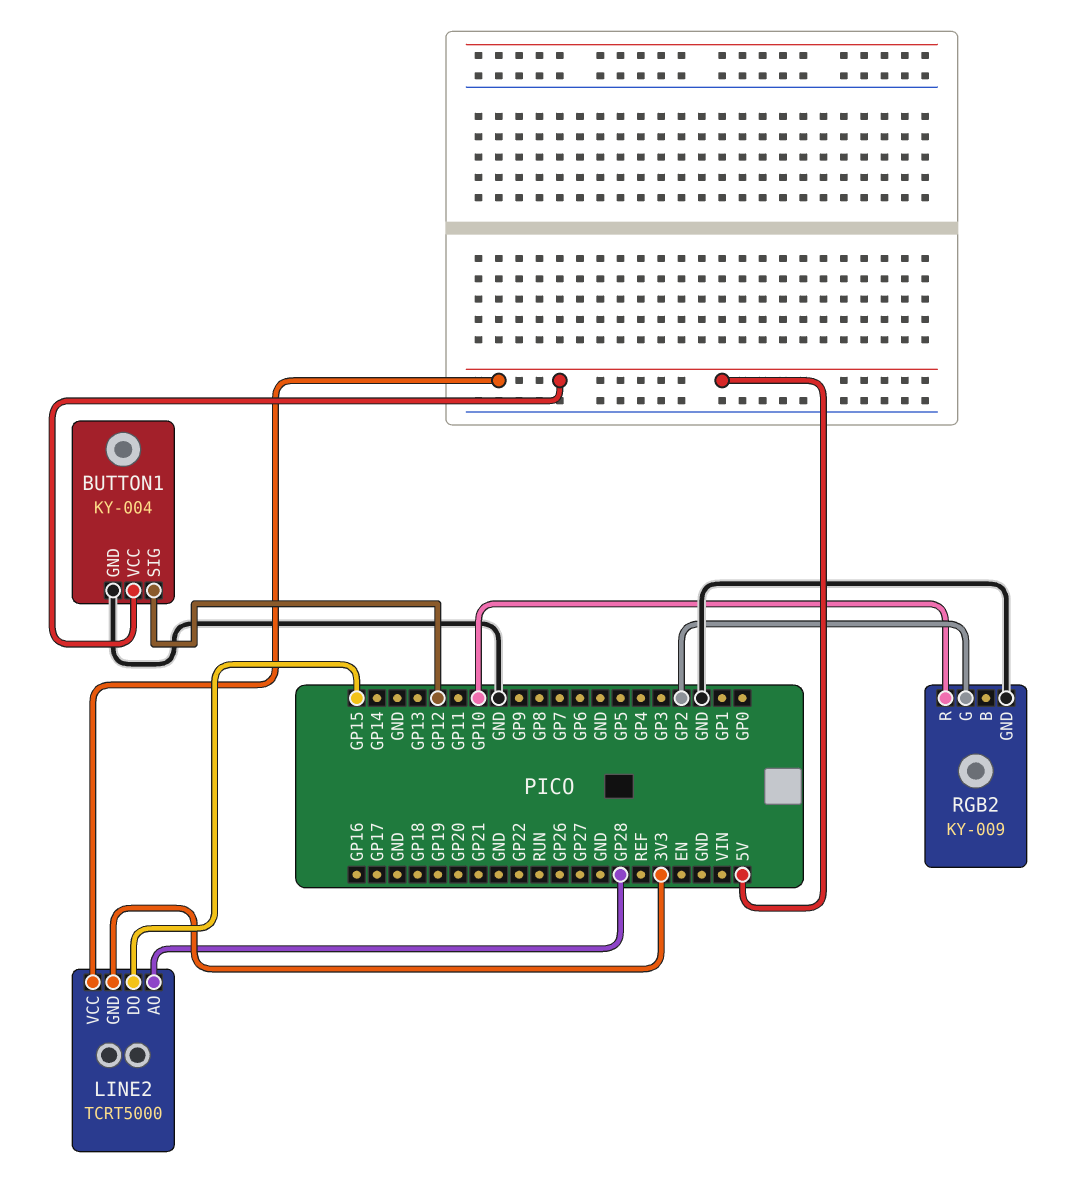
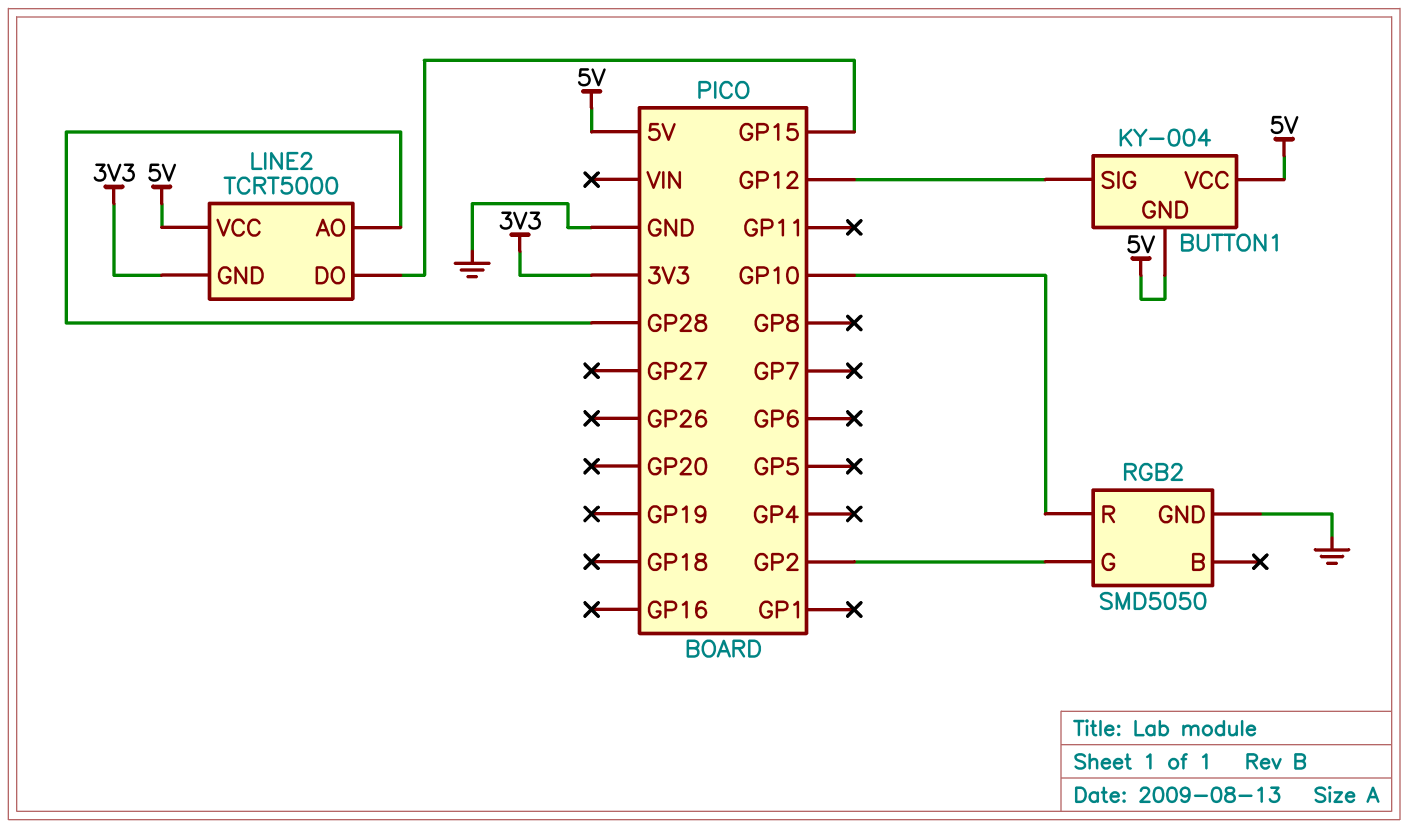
BUTTON1 pin GND: GND -> 5V
RGB2: KY-009 -> SMD5050

